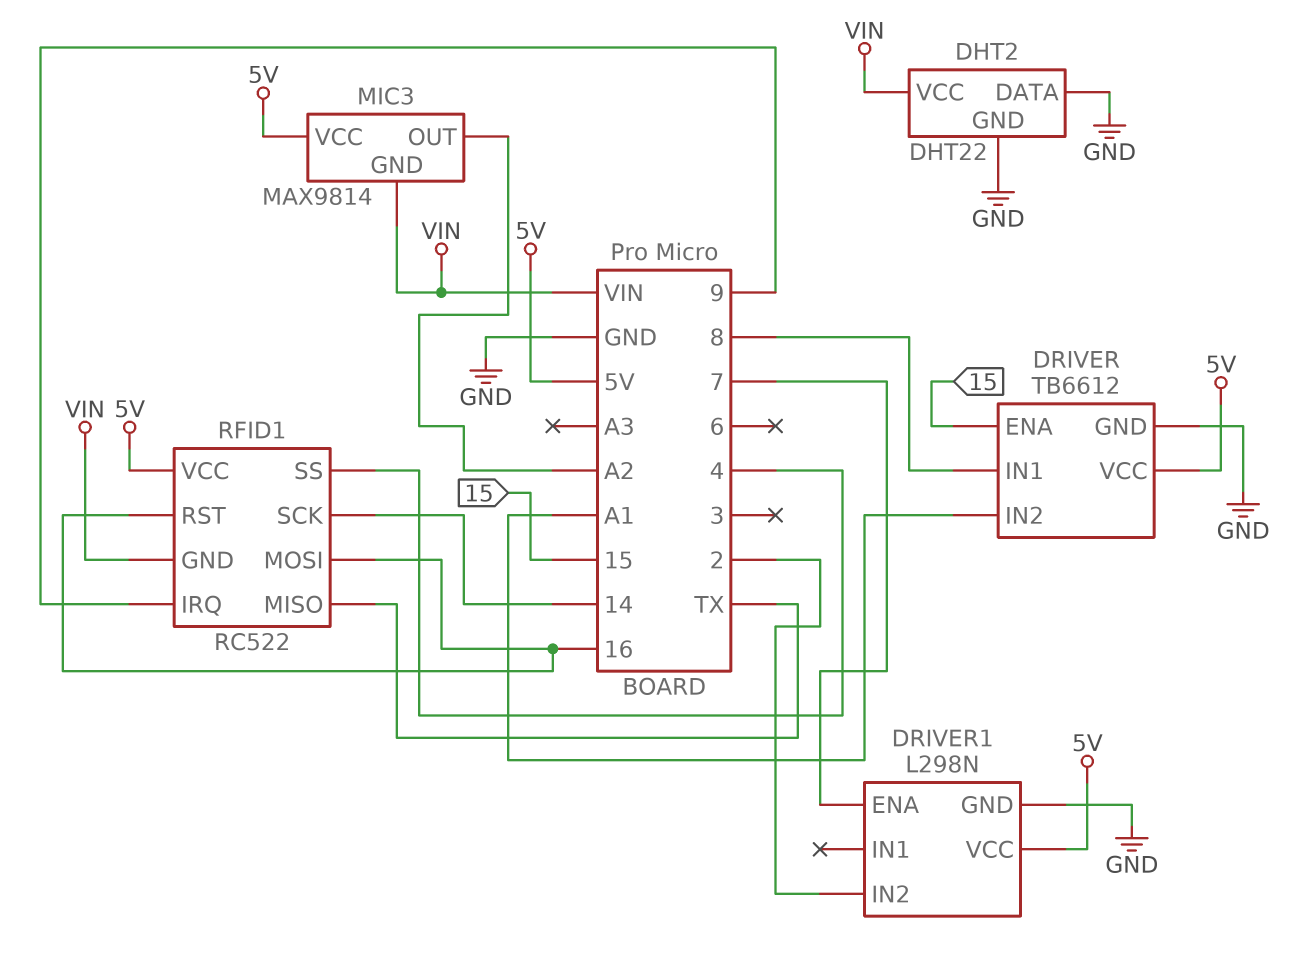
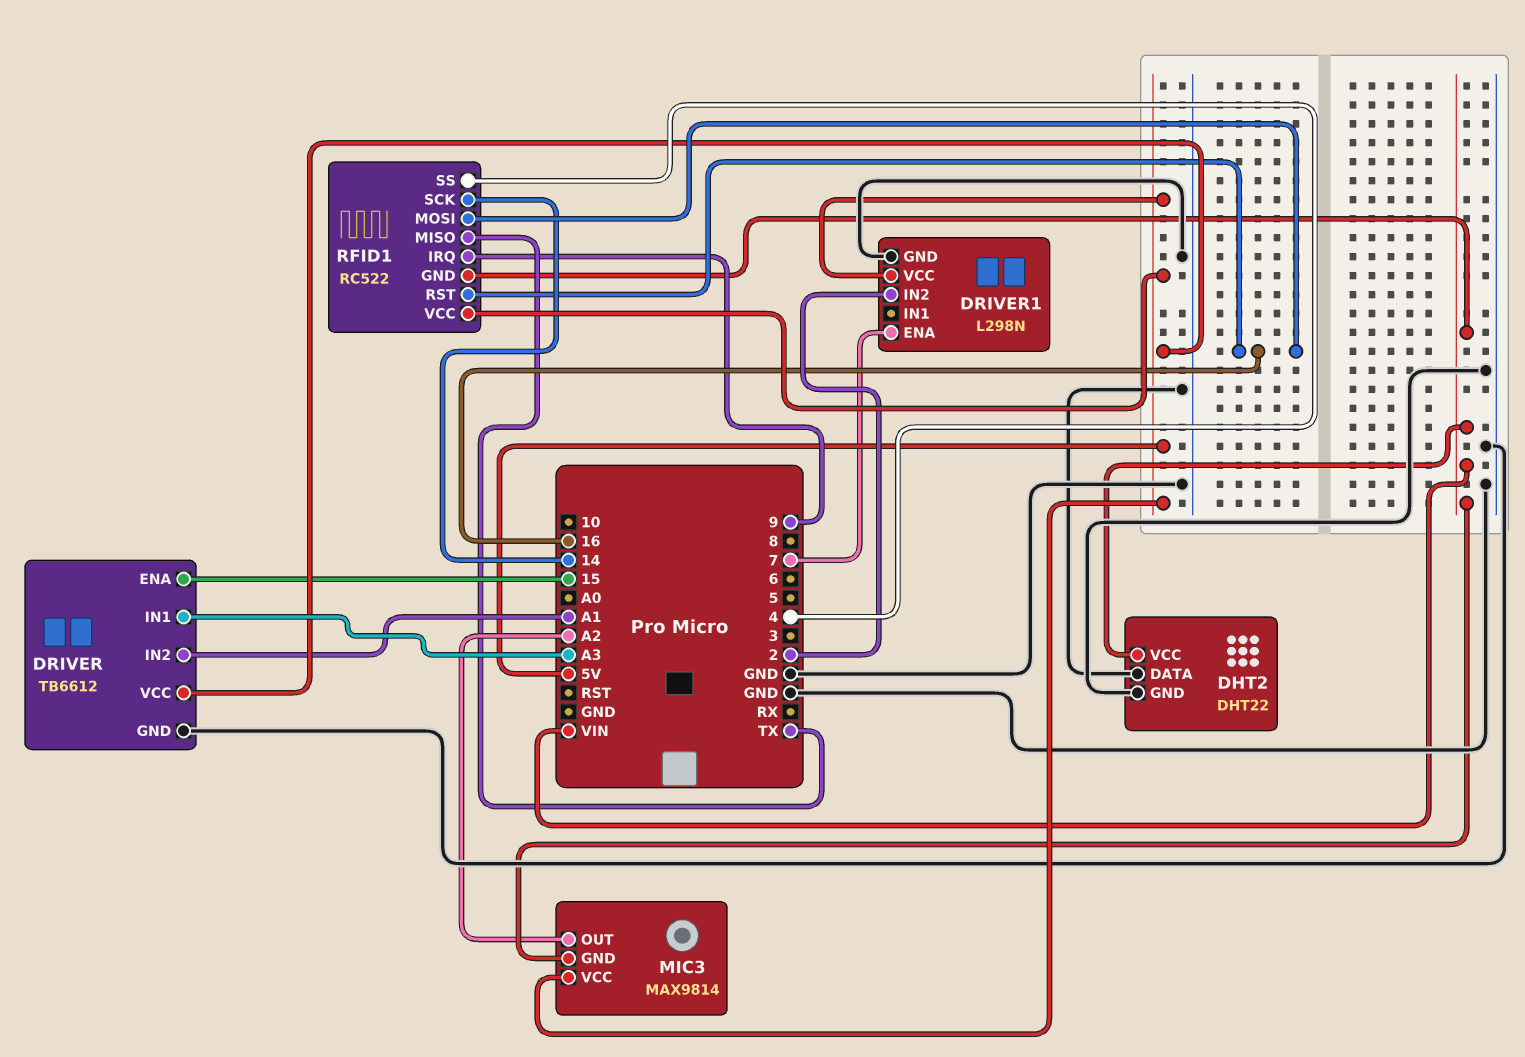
DRIVER pin IN1: 8 -> A3

